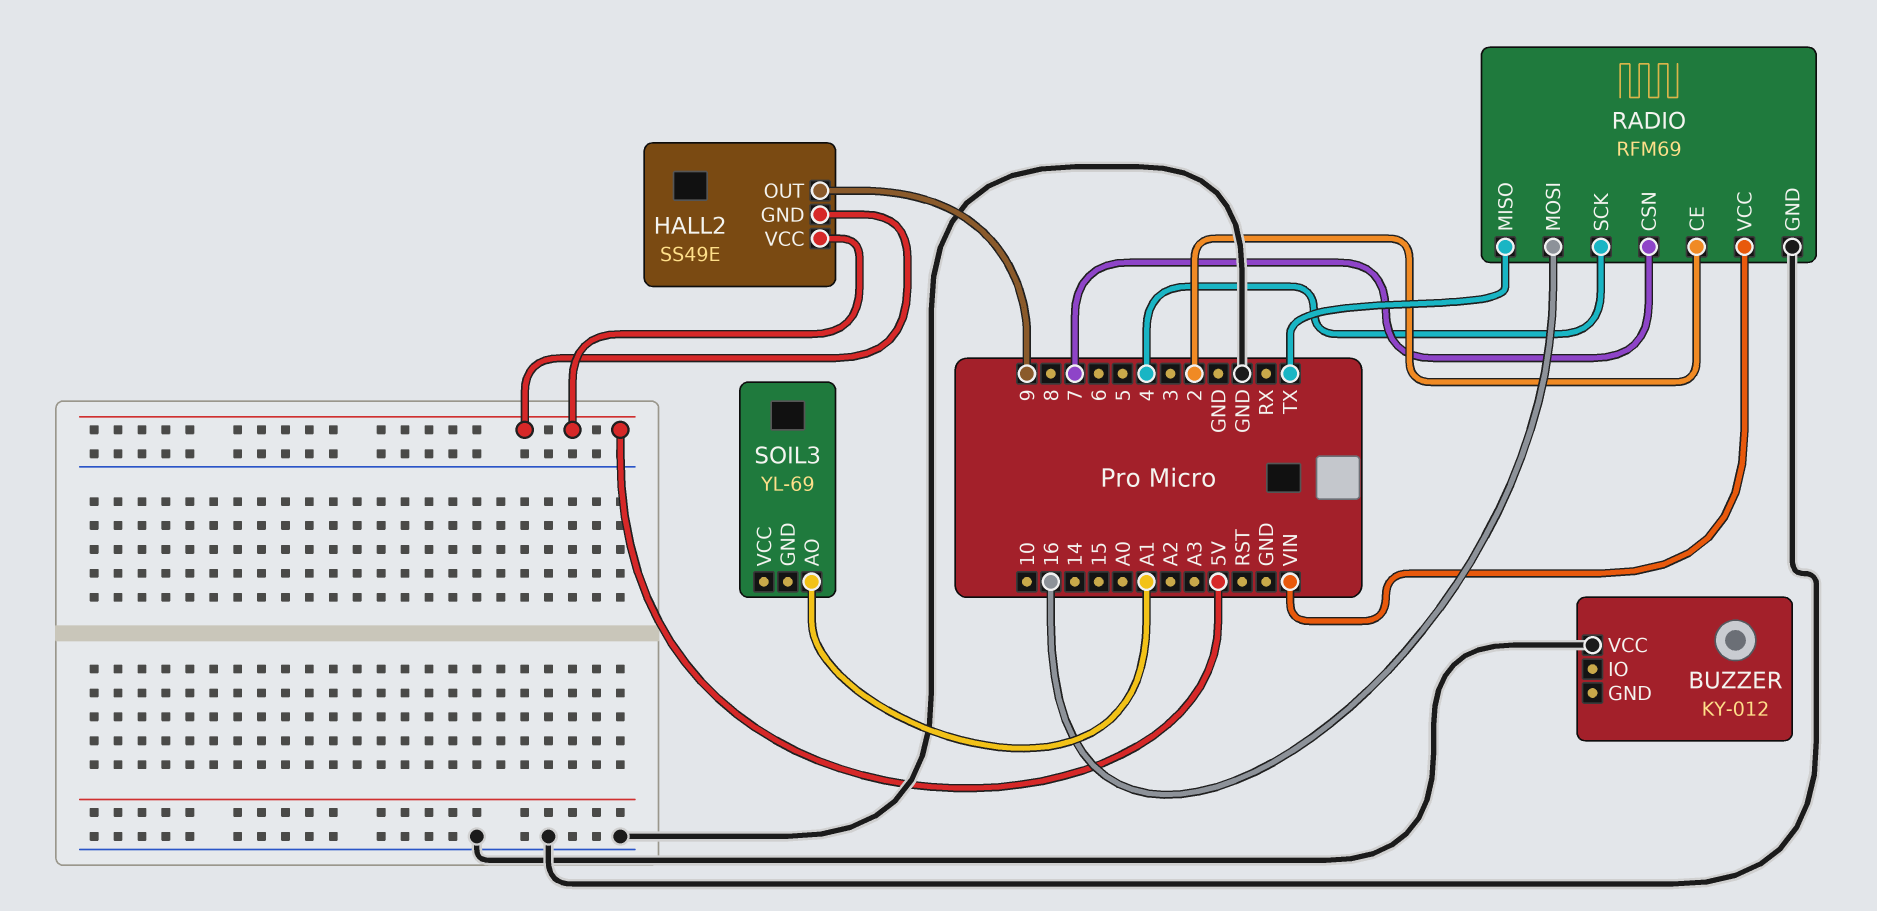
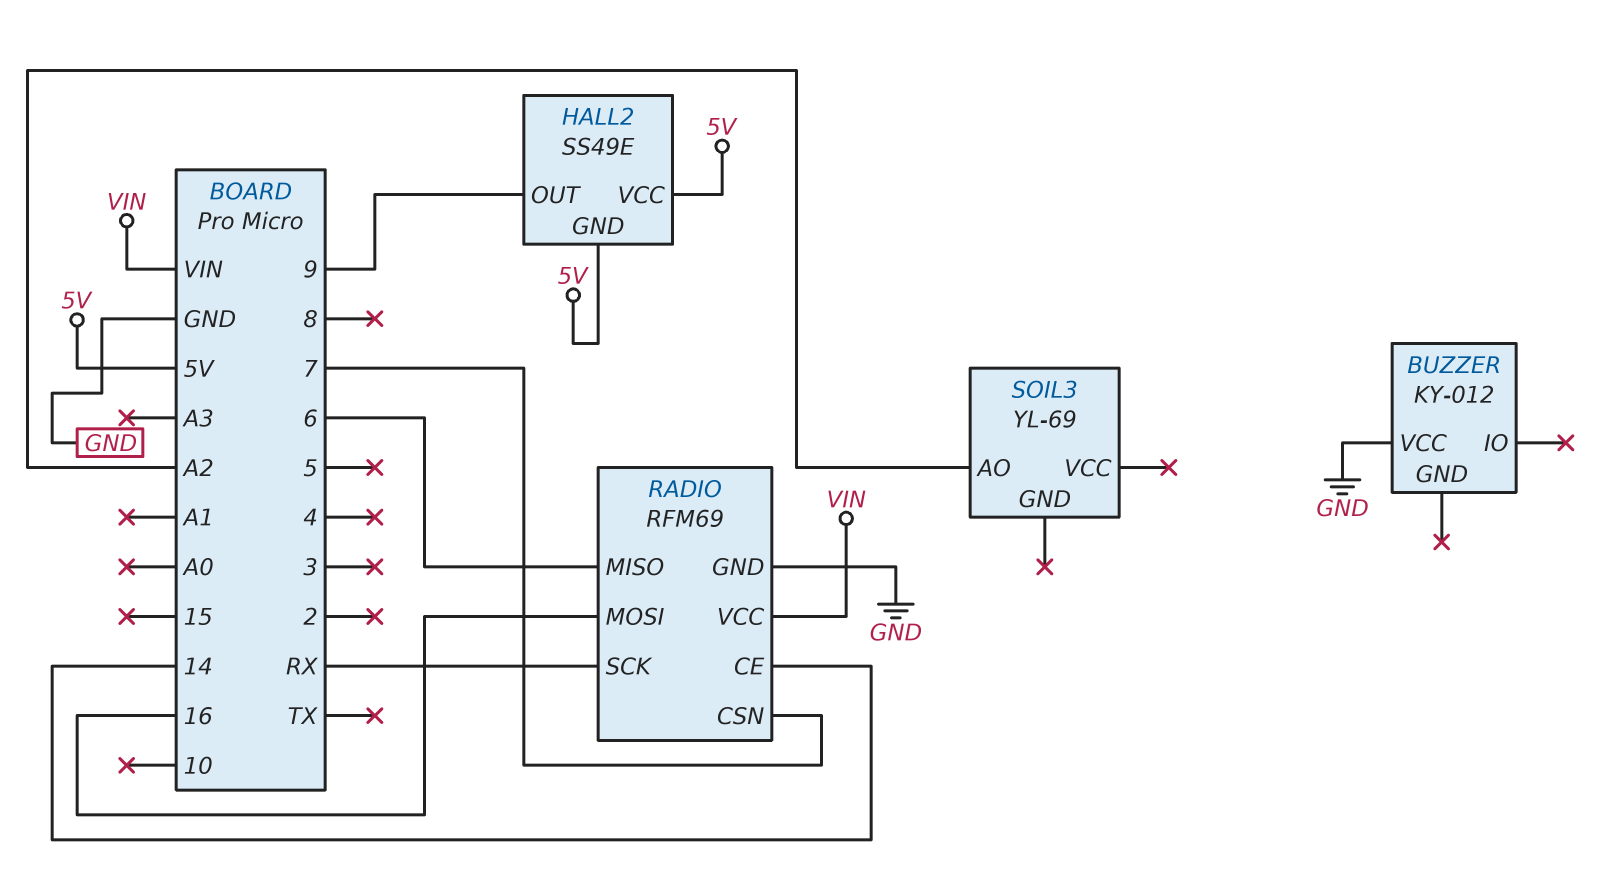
RADIO pin CE: 2 -> 14
RADIO pin MISO: TX -> 6
RADIO pin SCK: 4 -> RX
SOIL3 pin AO: A1 -> A2

